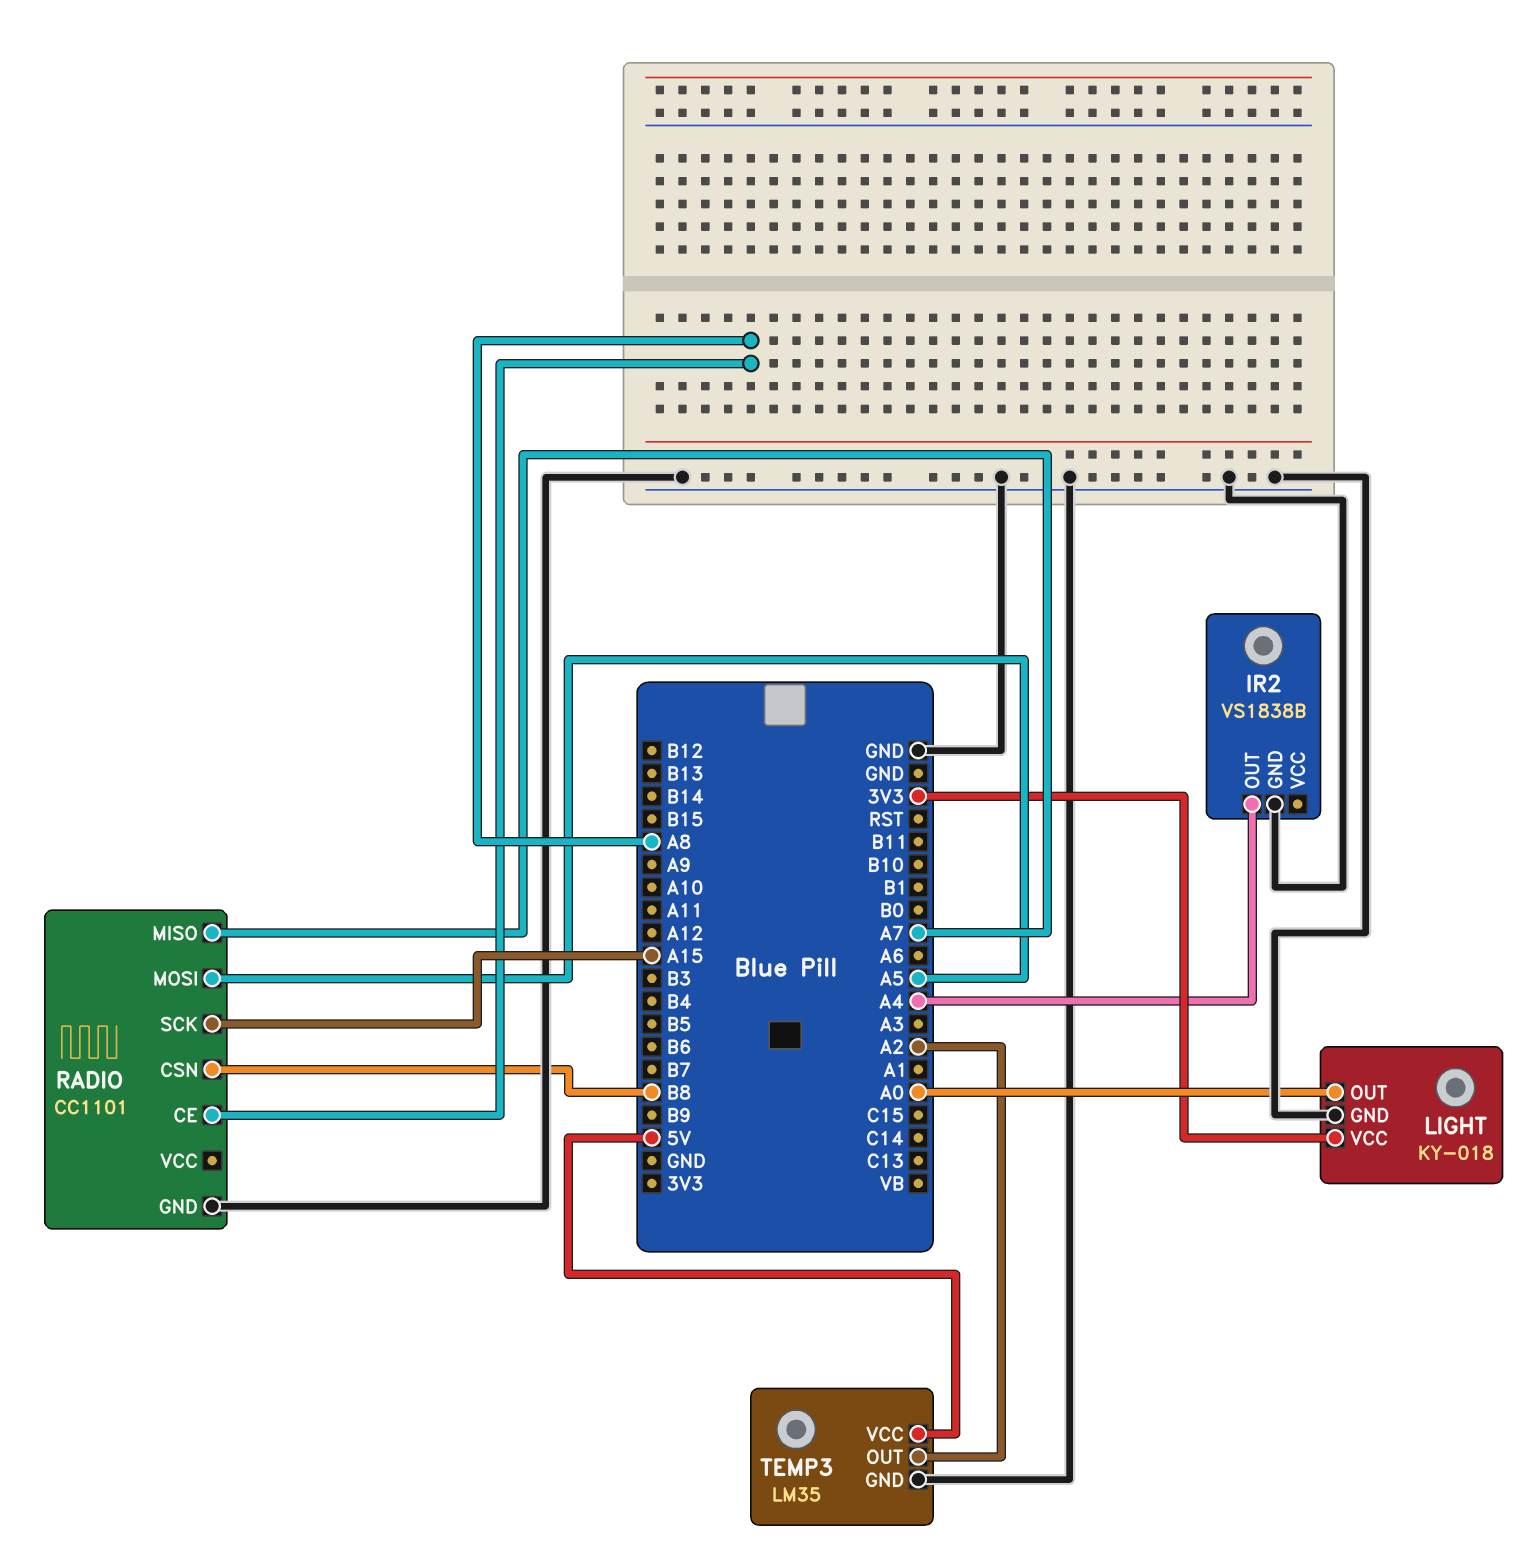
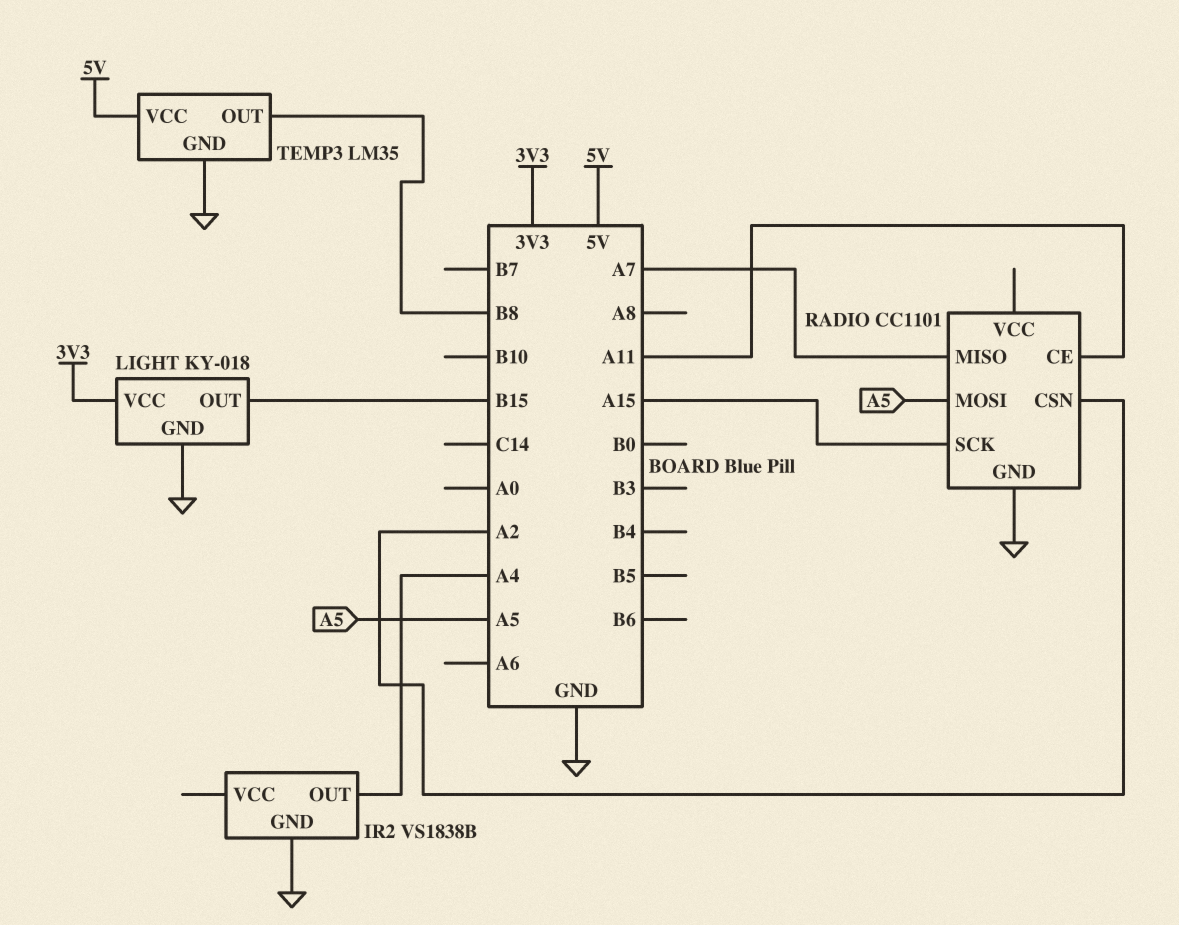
LIGHT pin OUT: A0 -> B15
RADIO pin CE: A8 -> A11
RADIO pin CSN: B8 -> A2
TEMP3 pin OUT: A2 -> B8

